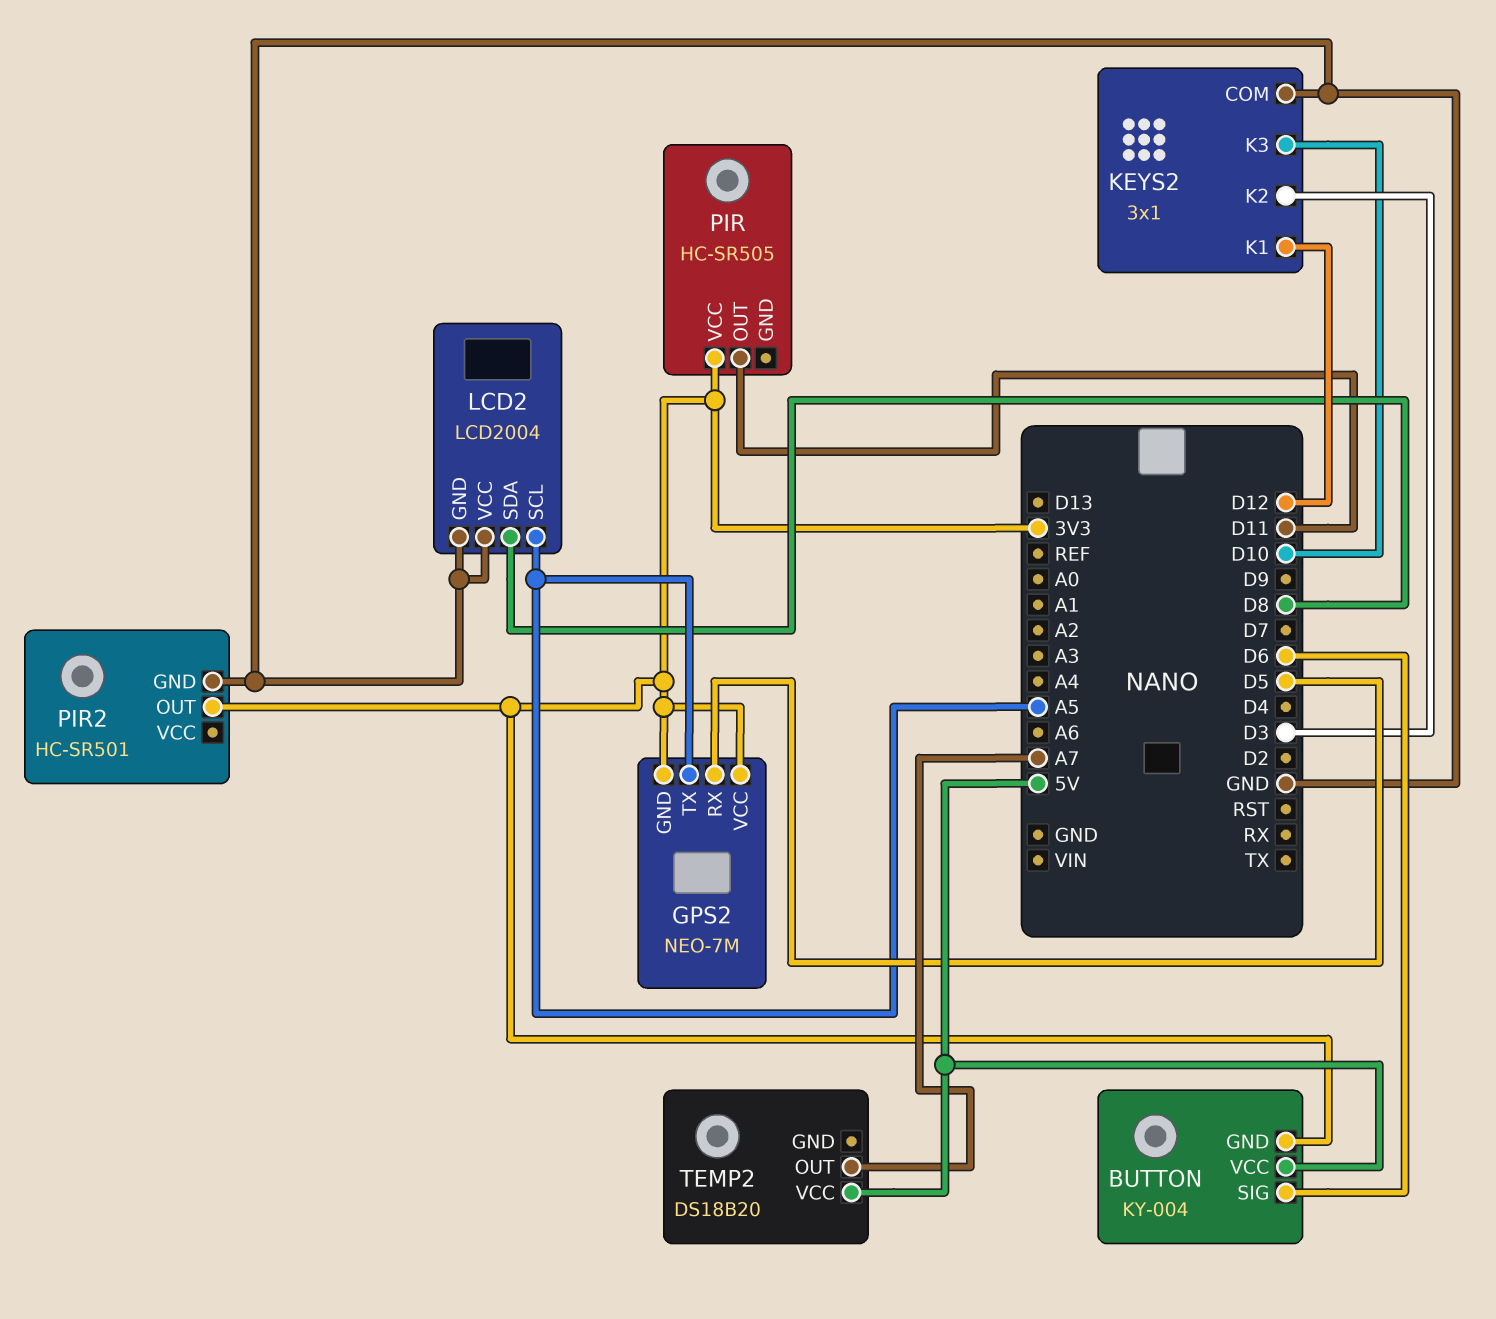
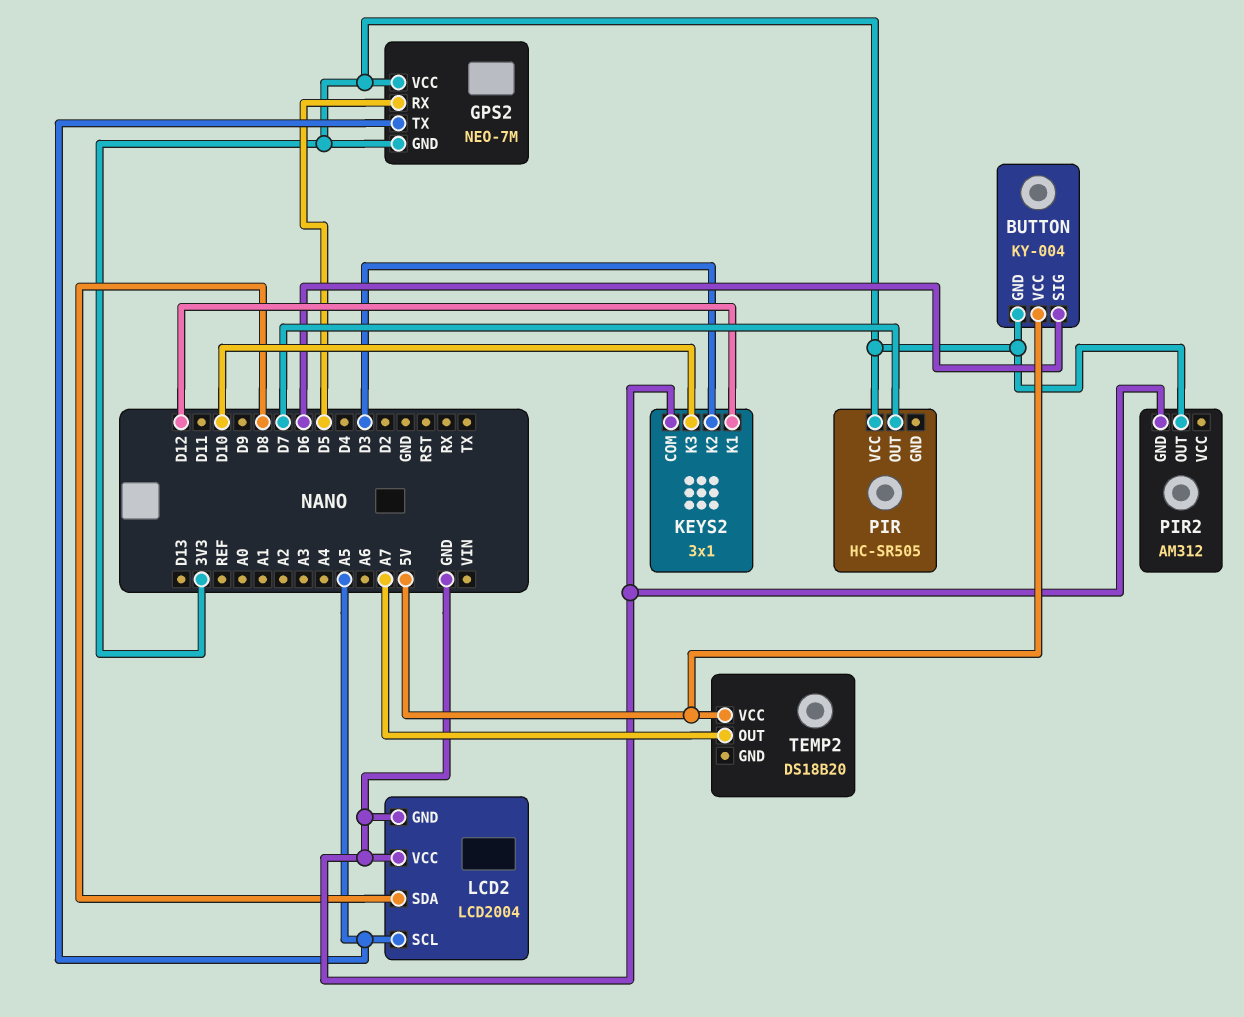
PIR pin OUT: D11 -> D7
PIR2: HC-SR501 -> AM312

